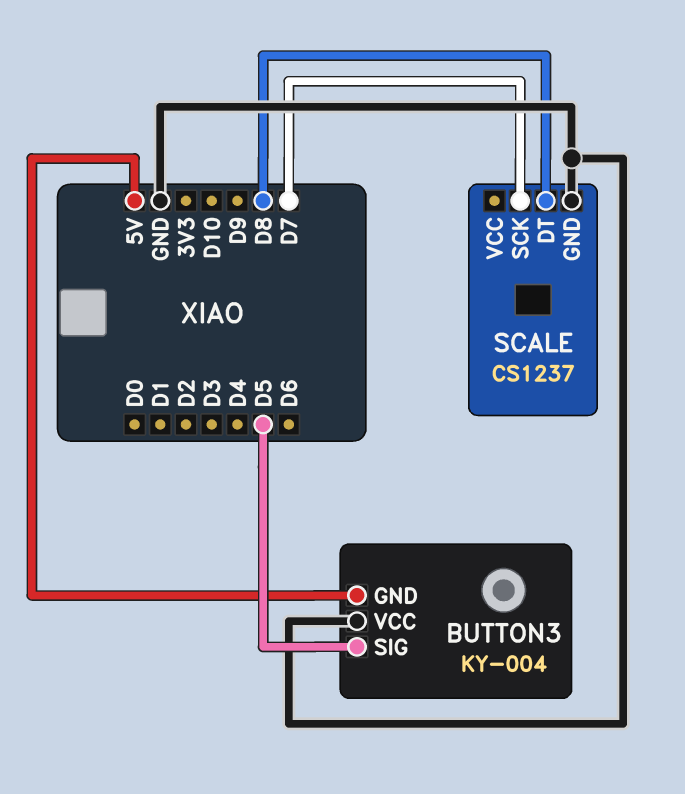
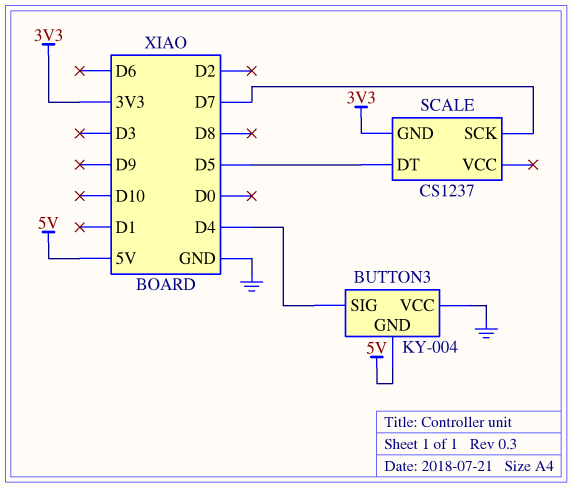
BUTTON3 pin SIG: D5 -> D4
SCALE pin DT: D8 -> D5
SCALE pin GND: GND -> 3V3

